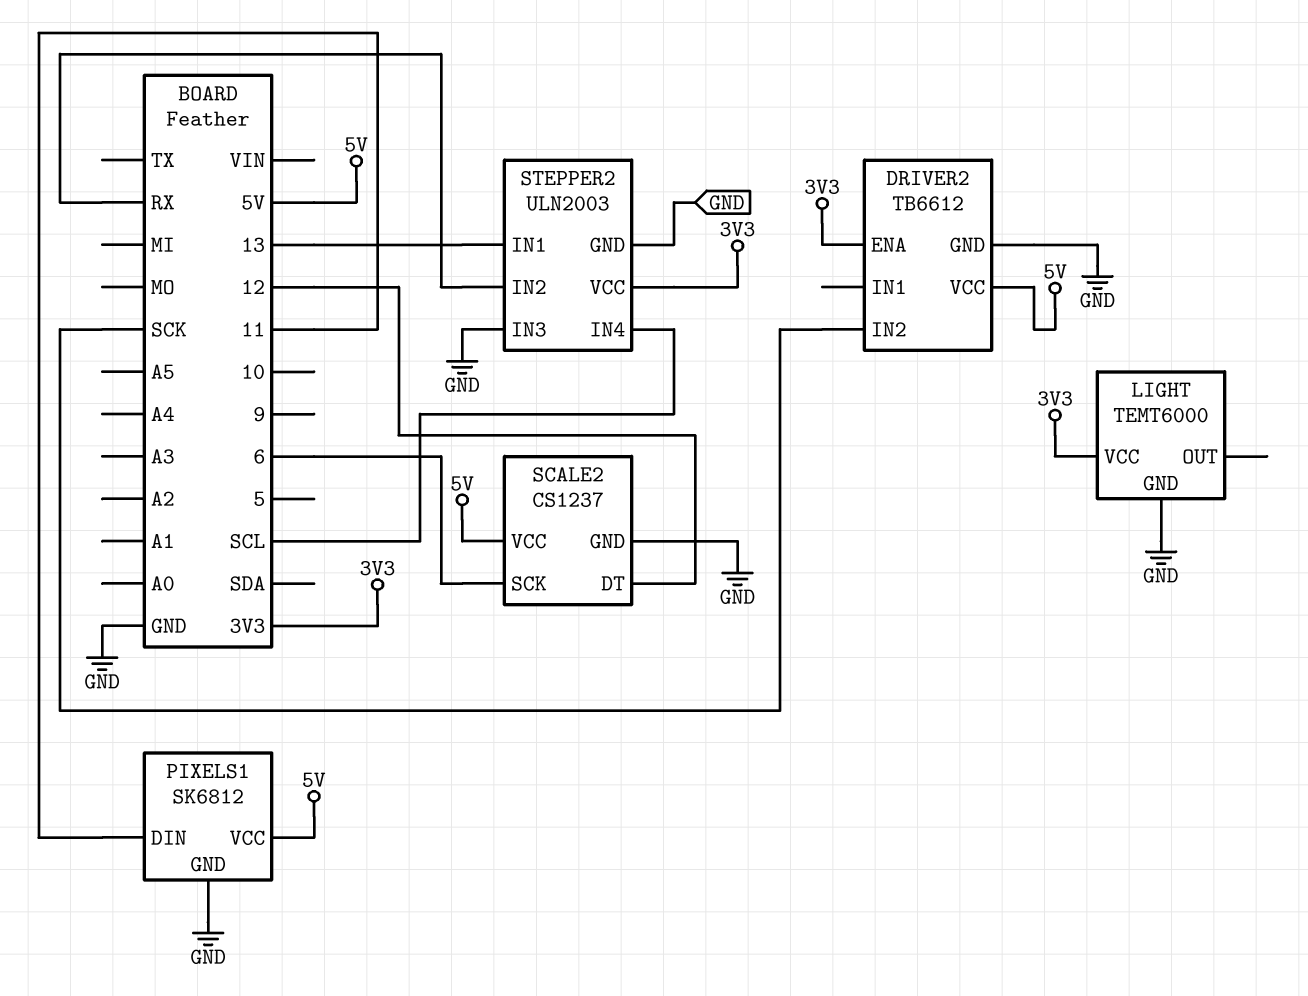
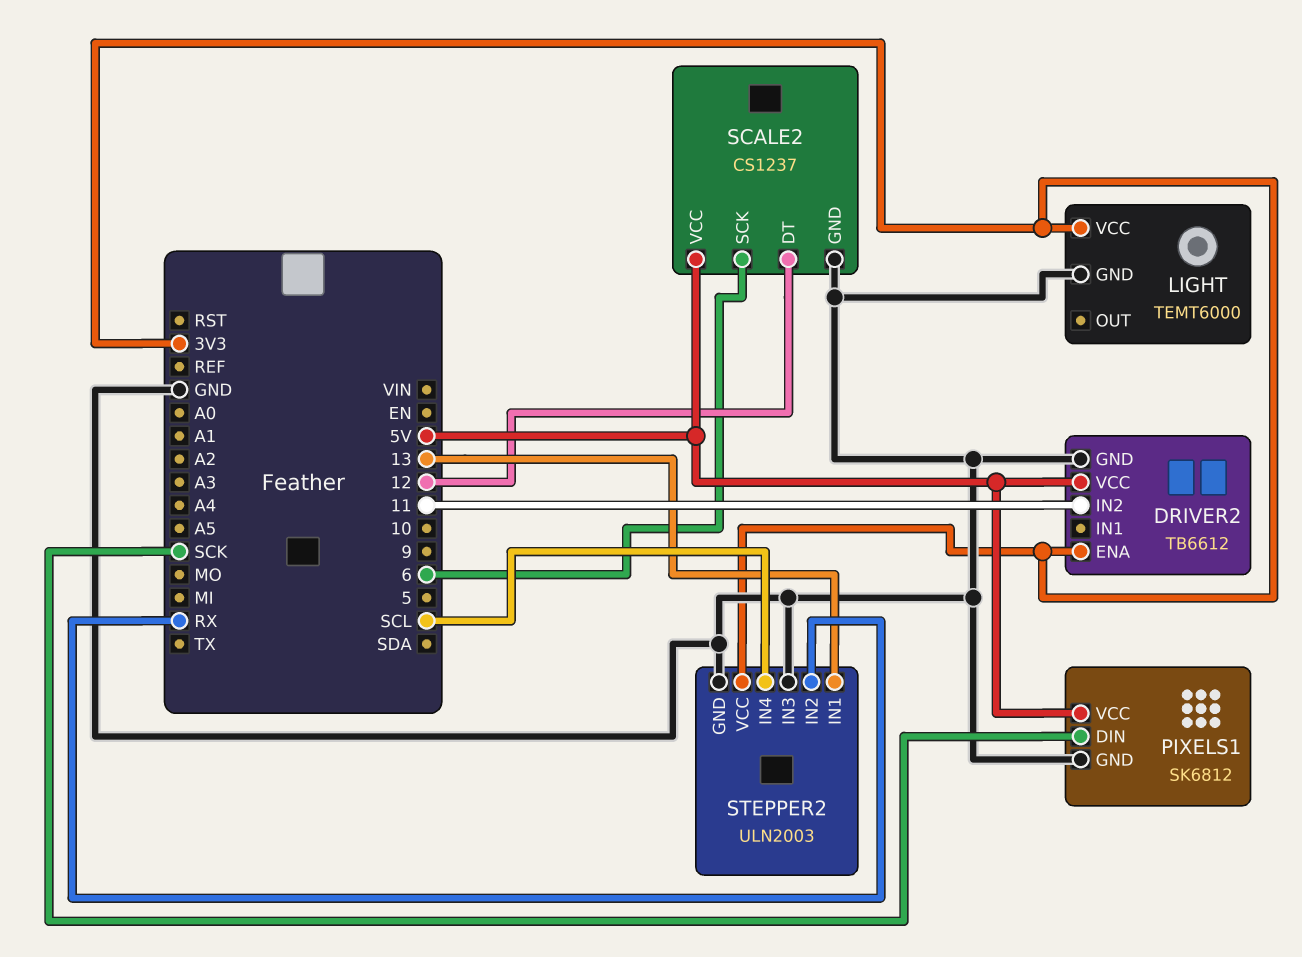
DRIVER2 pin IN2: SCK -> 11
PIXELS1 pin DIN: 11 -> SCK

